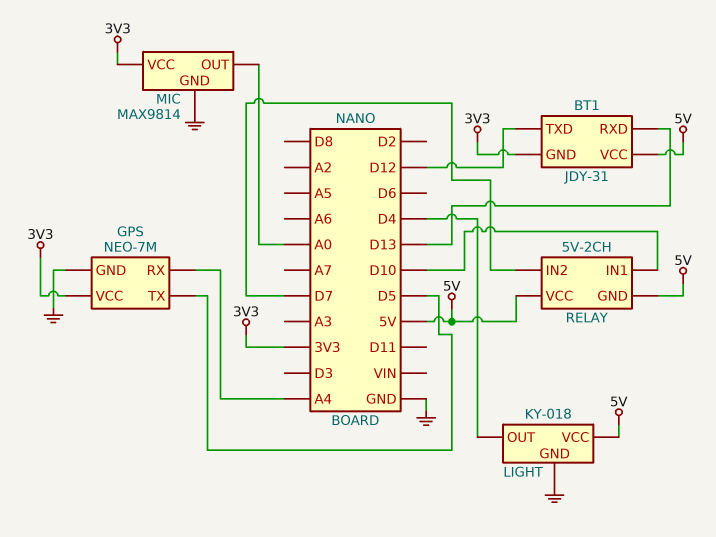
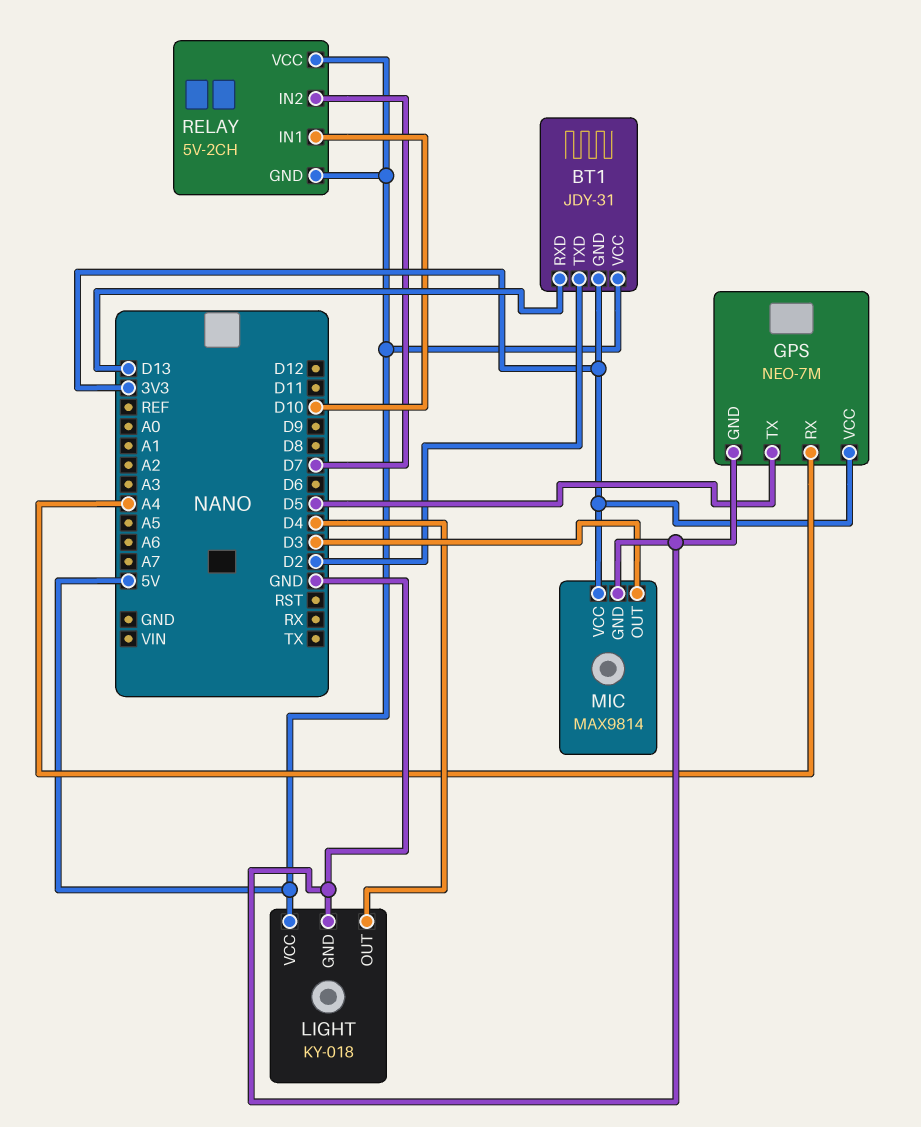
BT1 pin TXD: D12 -> D2
MIC pin OUT: A0 -> D3

